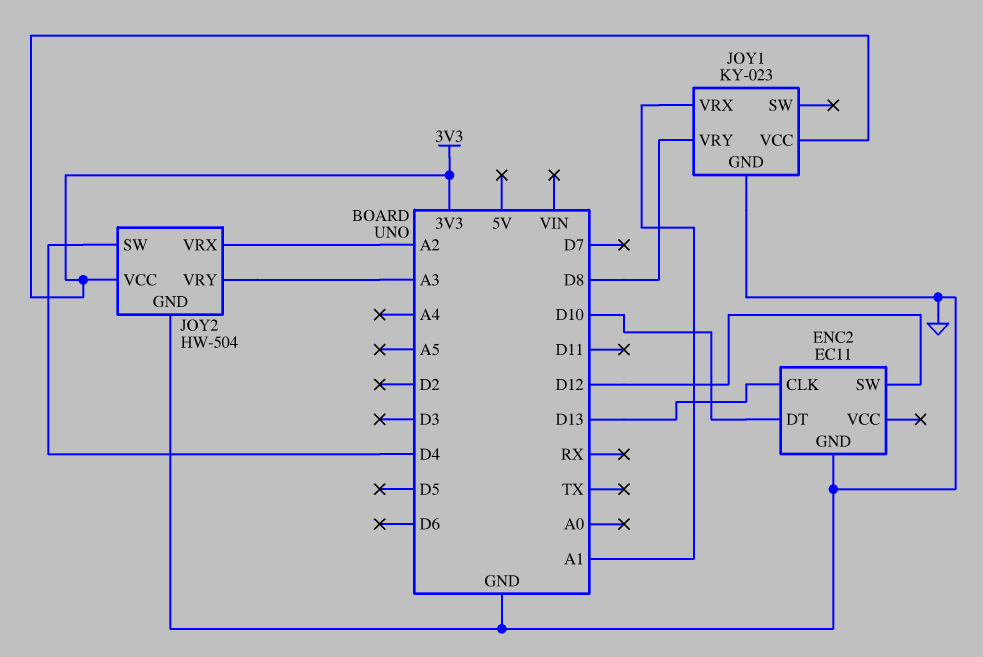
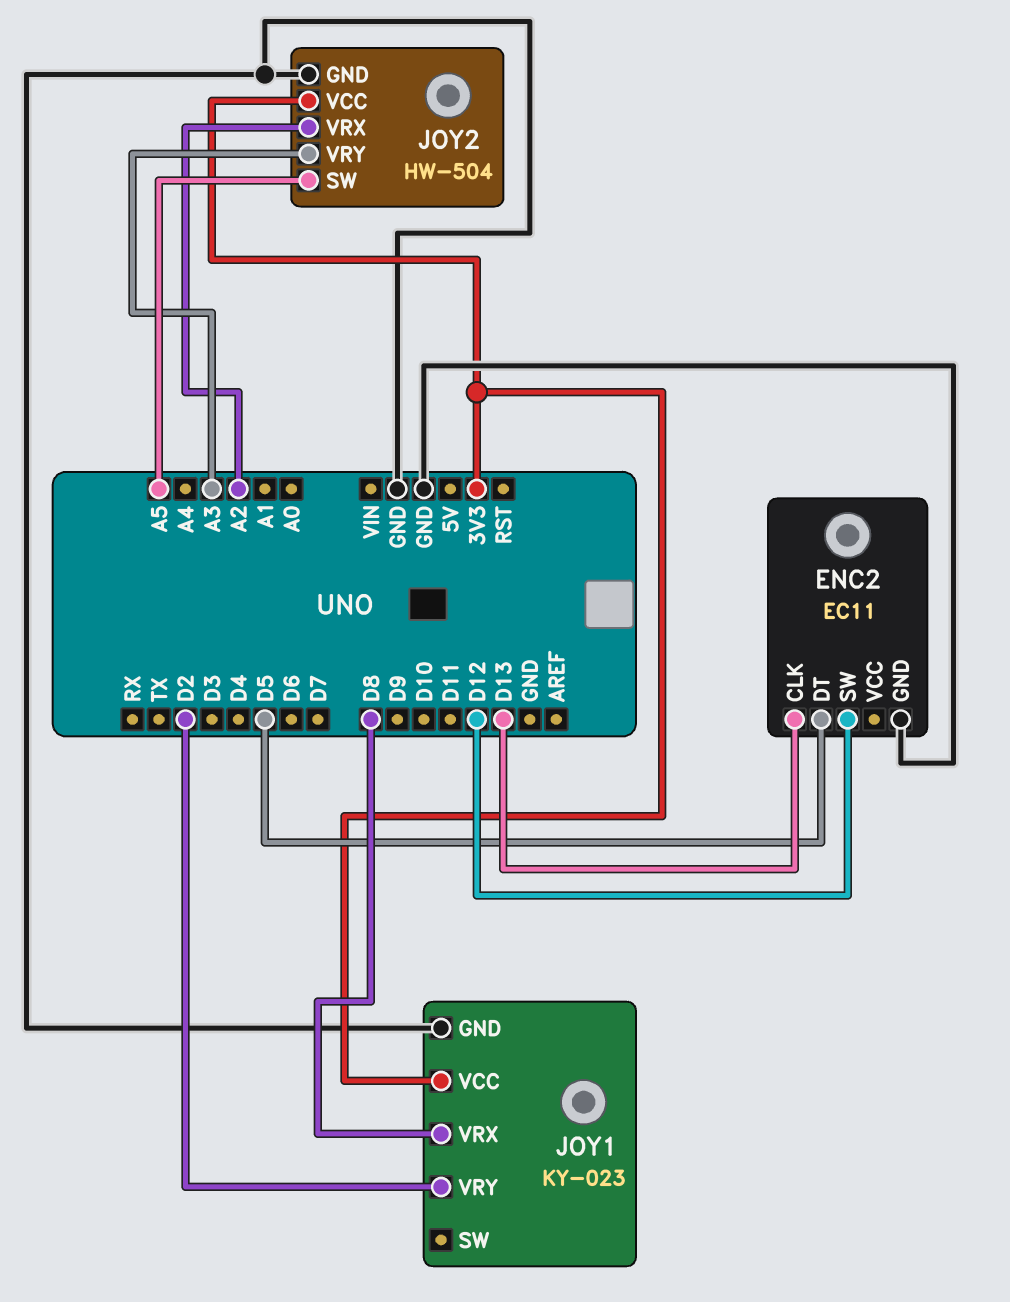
ENC2 pin DT: D10 -> D5
JOY1 pin VRX: A1 -> D8
JOY1 pin VRY: D8 -> D2
JOY2 pin SW: D4 -> A5

